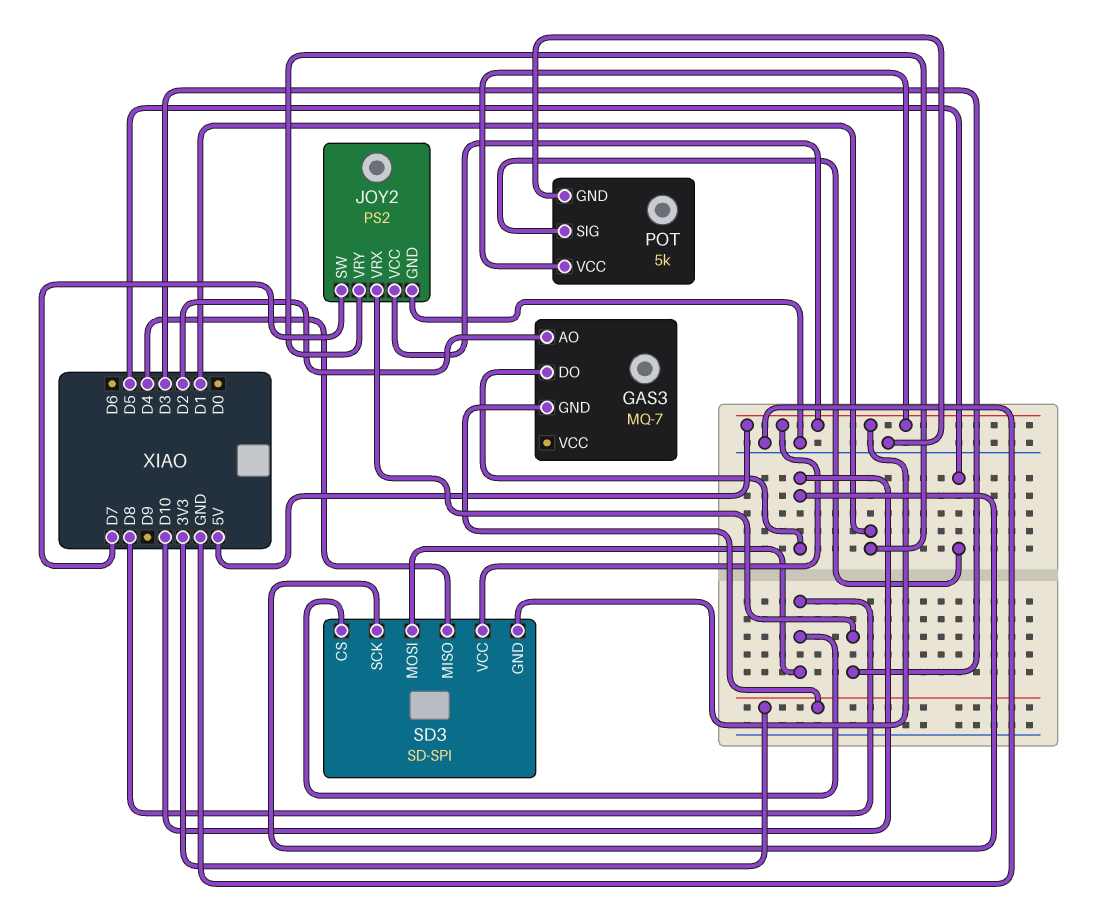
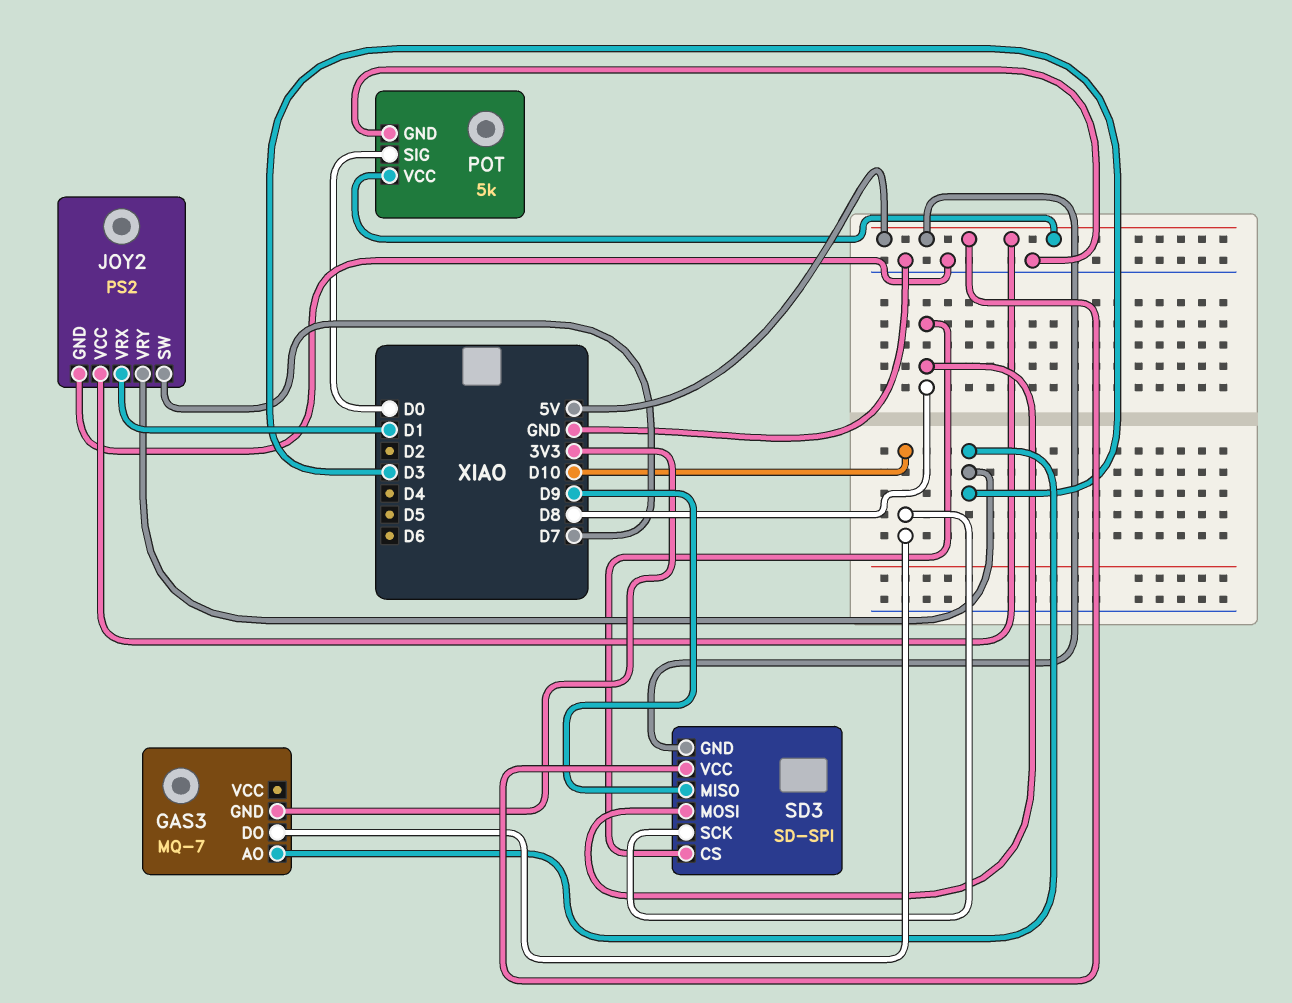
GAS3 pin AO: D2 -> D3
JOY2 pin VRX: D3 -> D1
JOY2 pin VRY: D1 -> D3
POT pin SIG: D5 -> D0
SD3 pin MISO: D4 -> D9

